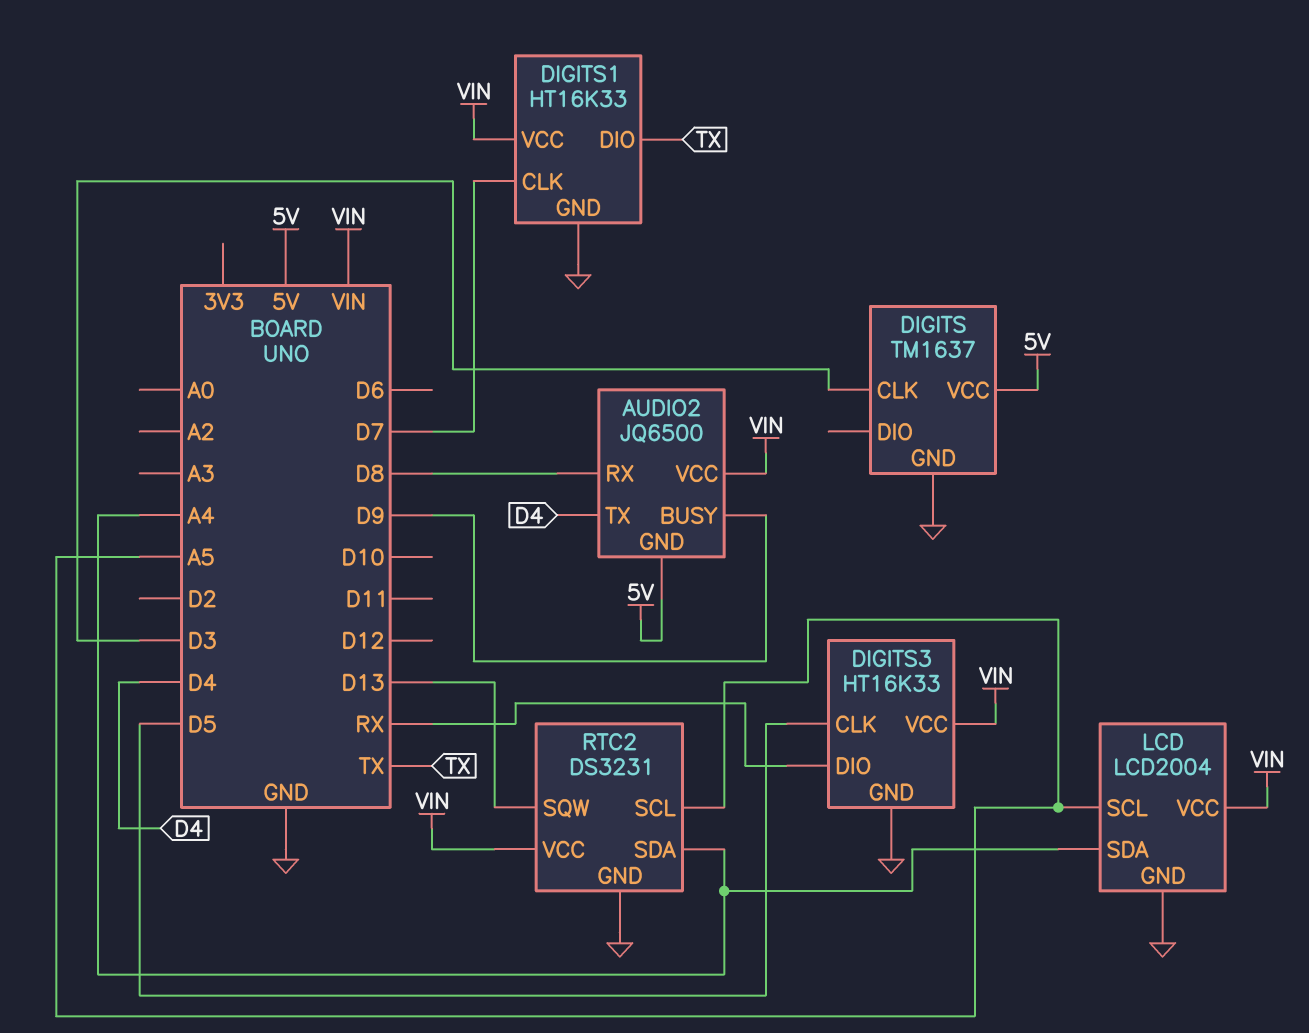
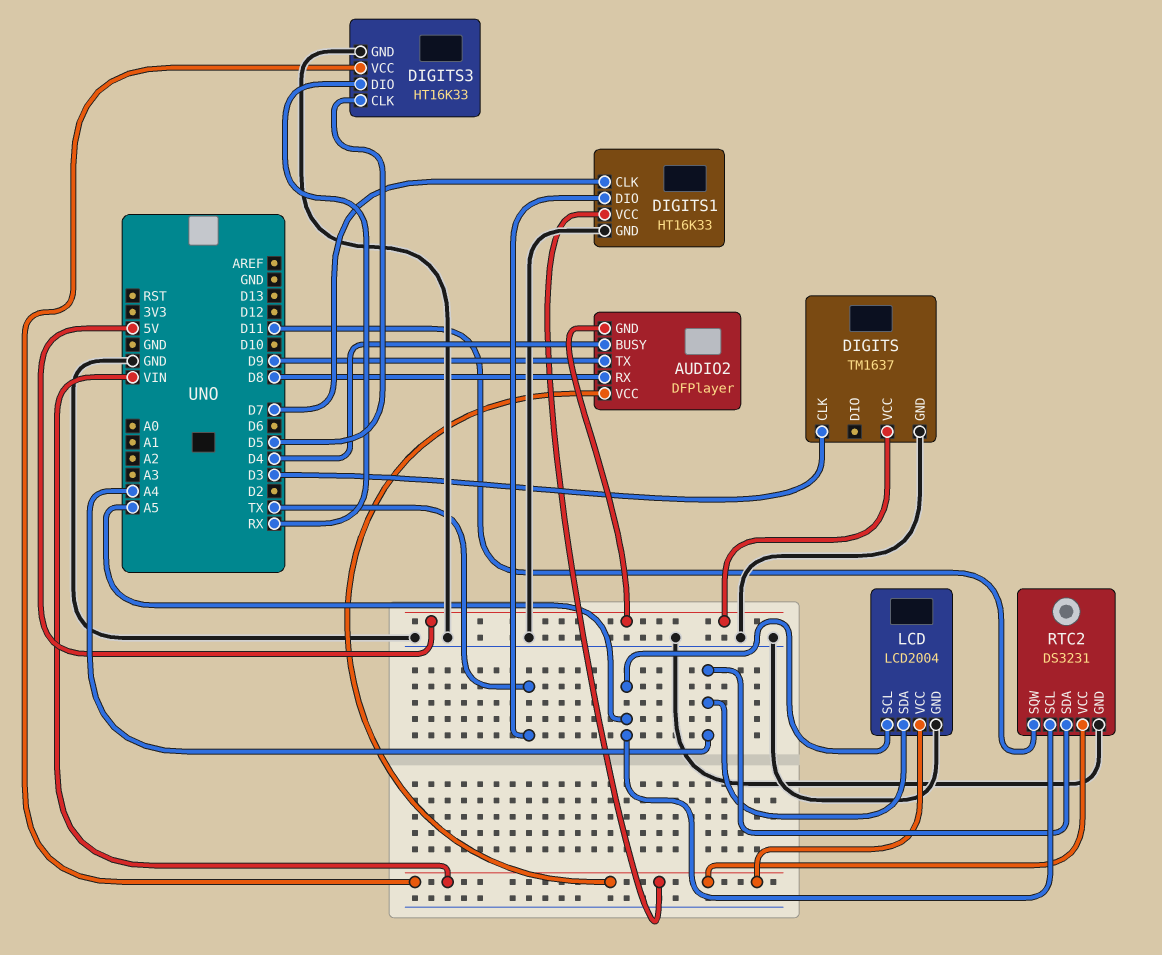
AUDIO2: JQ6500 -> DFPlayer
AUDIO2 pin BUSY: D9 -> D4
AUDIO2 pin TX: D4 -> D9
RTC2 pin SQW: D13 -> D11

